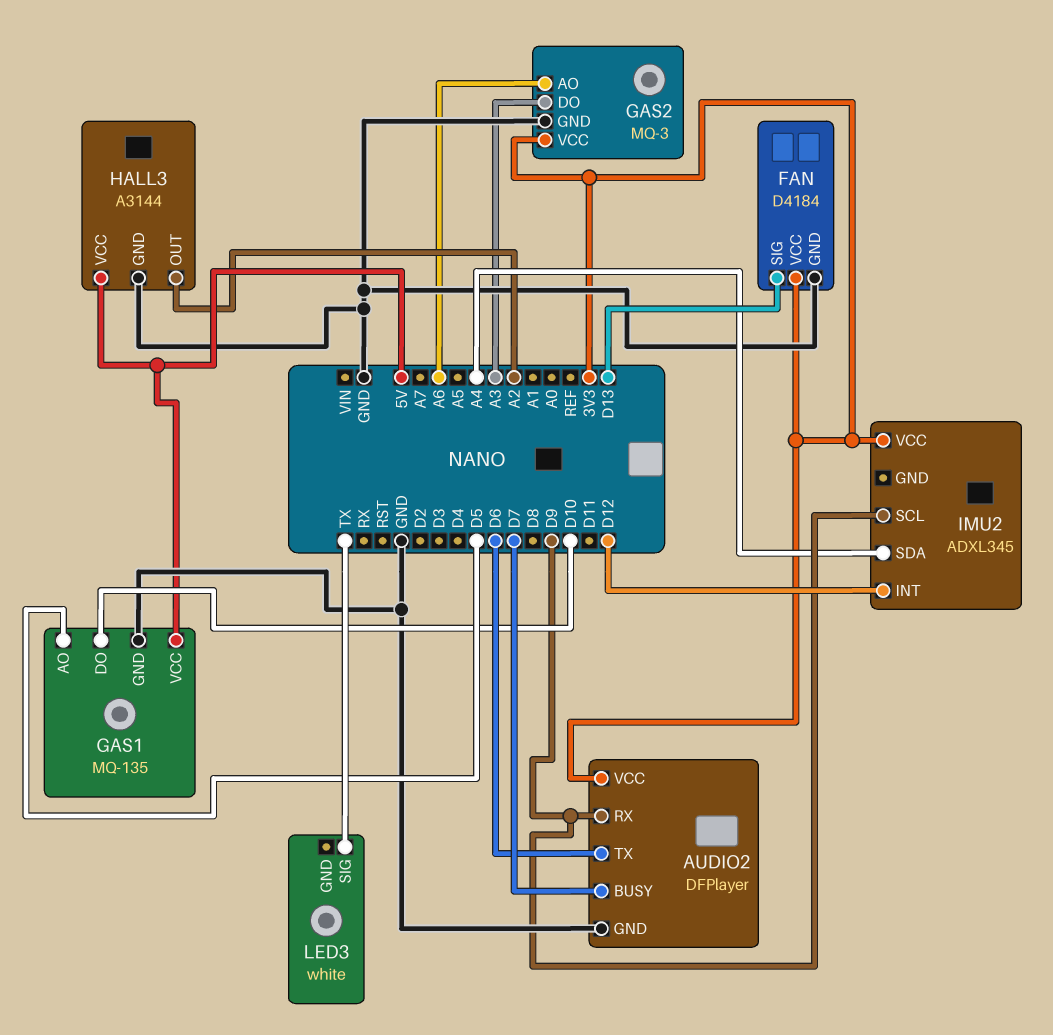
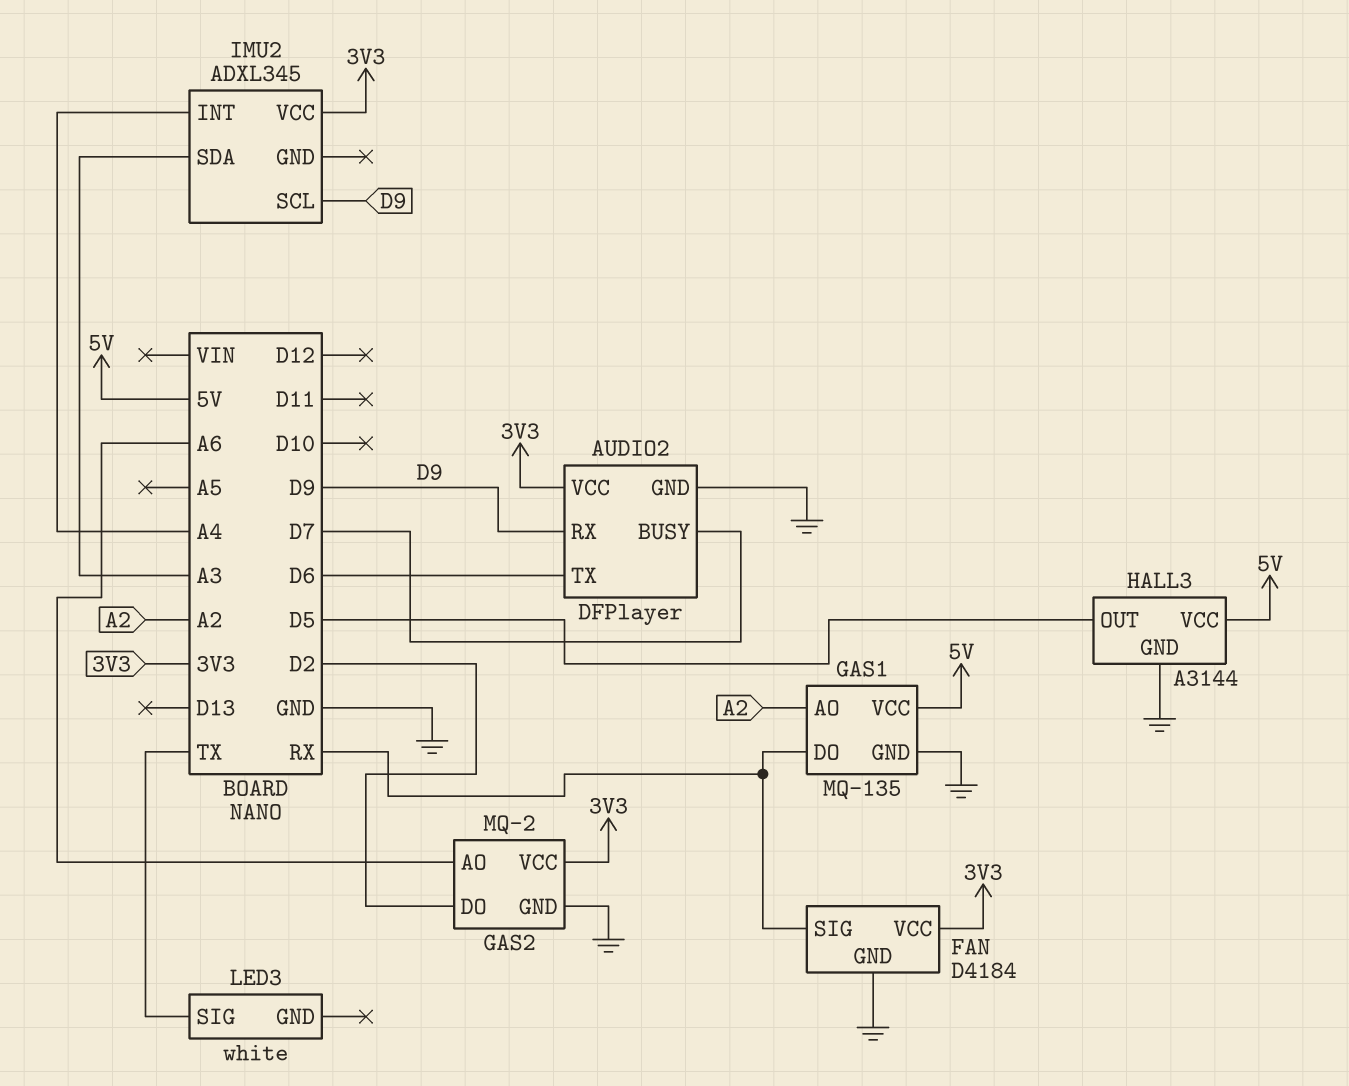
FAN pin SIG: D13 -> RX
GAS1 pin AO: D5 -> A2
GAS1 pin DO: D10 -> RX
GAS2: MQ-3 -> MQ-2
GAS2 pin DO: A3 -> D2
HALL3 pin OUT: A2 -> D5
IMU2 pin INT: D12 -> A4
IMU2 pin SDA: A4 -> A3

